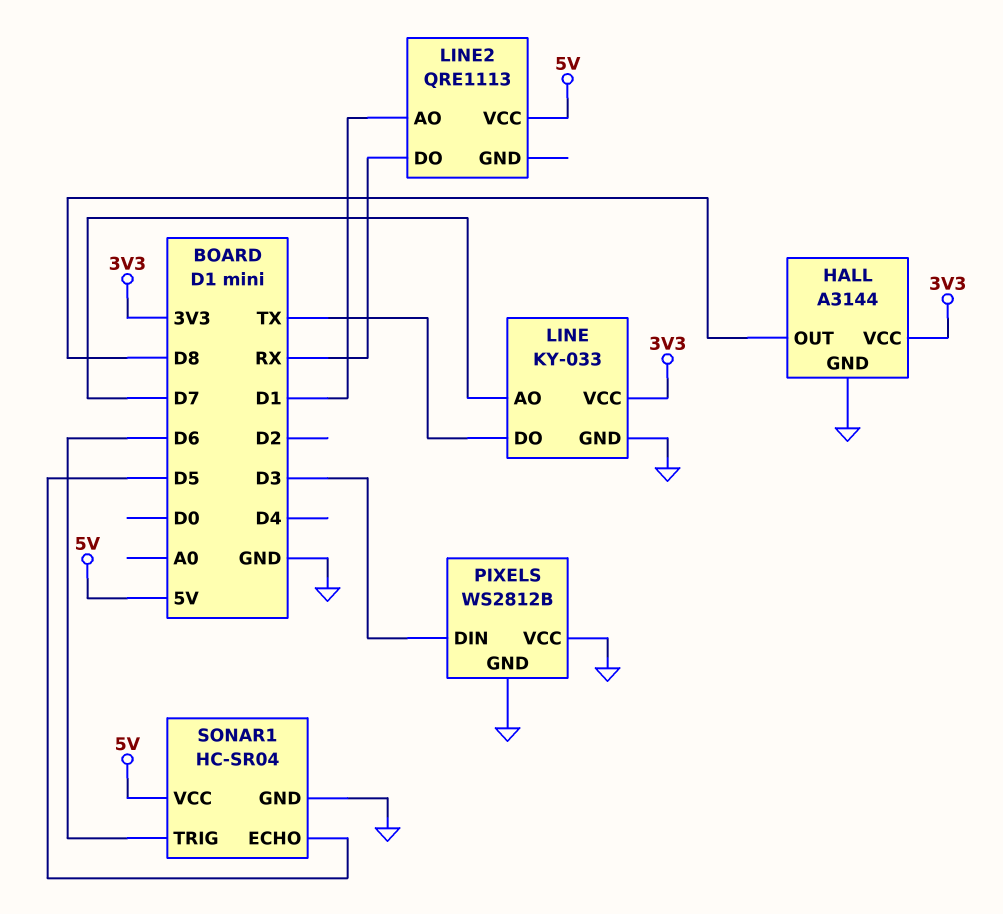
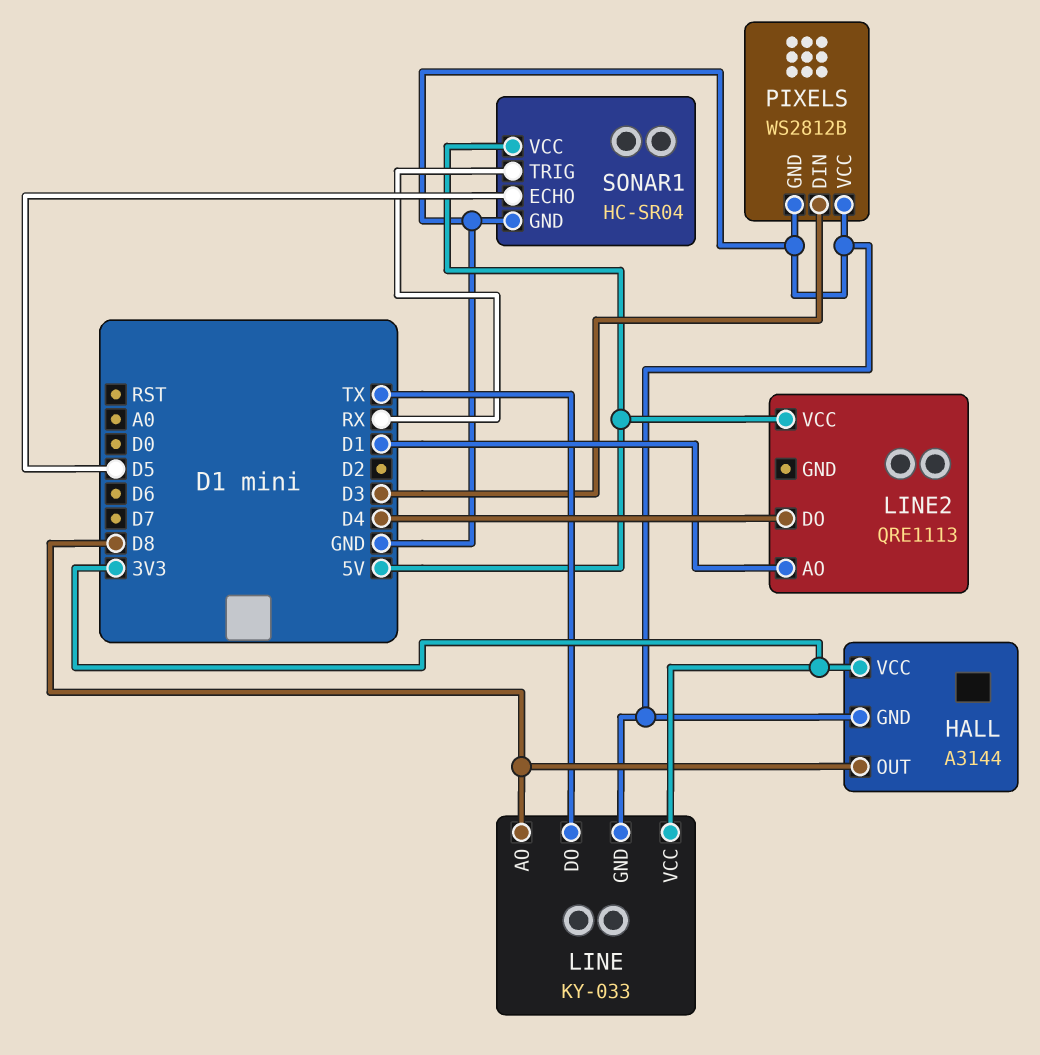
LINE pin AO: D7 -> D8
LINE2 pin DO: RX -> D4
SONAR1 pin TRIG: D6 -> RX

